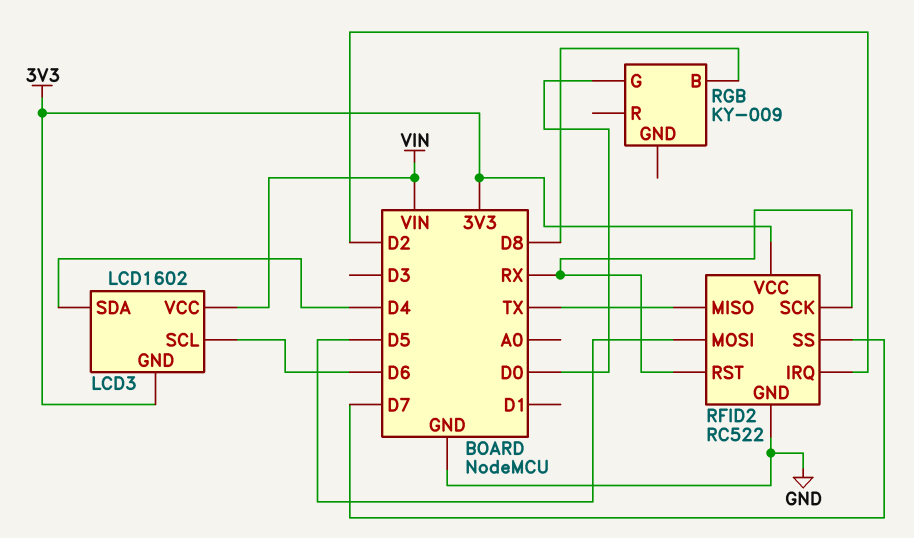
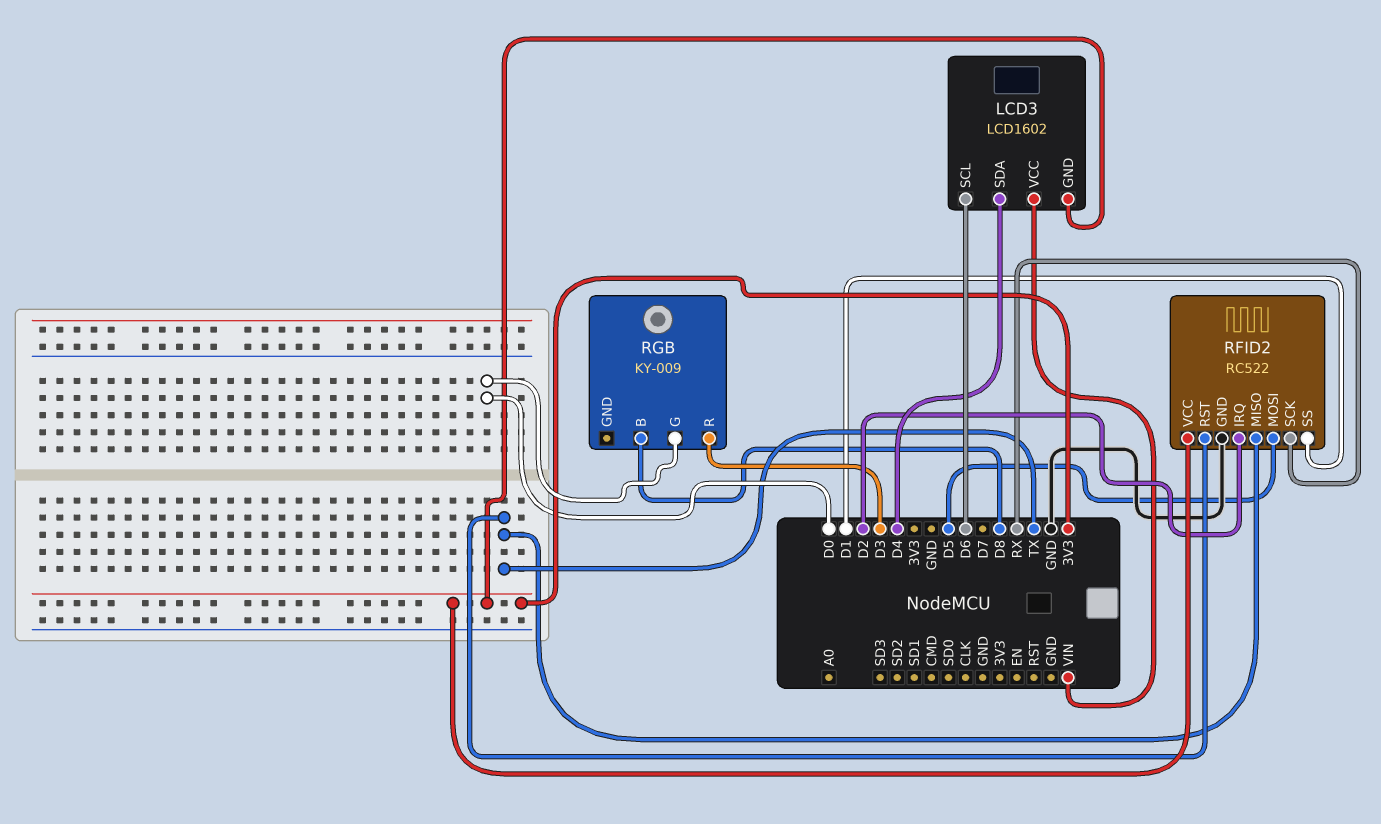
RFID2 pin RST: RX -> TX
RFID2 pin SS: D7 -> D1
RGB pin R: none -> D3

